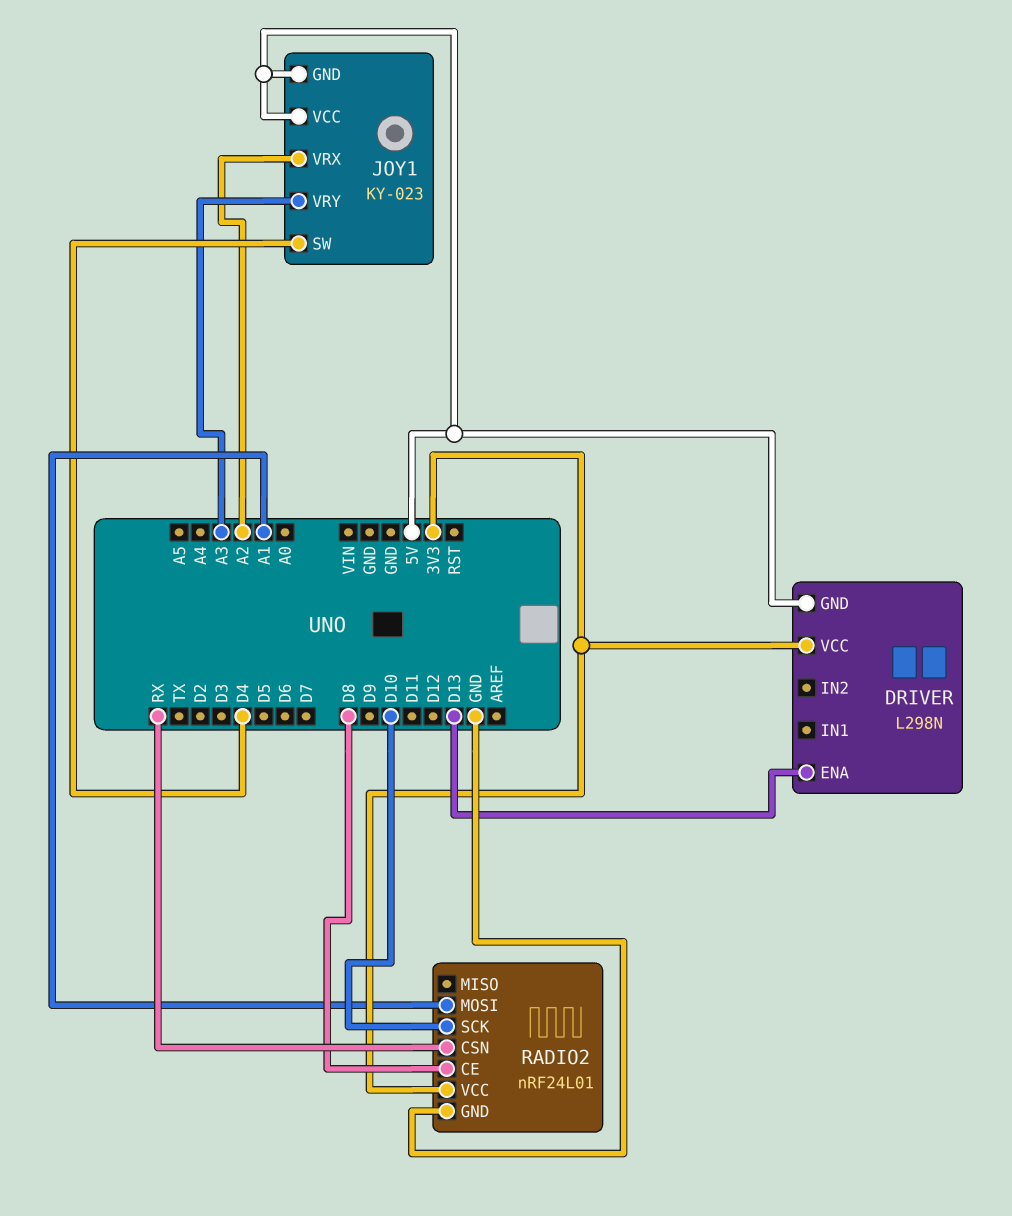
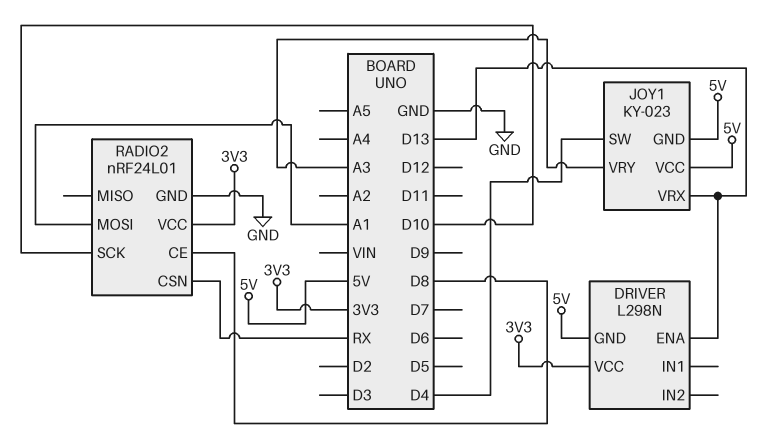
JOY1 pin VRX: A2 -> D13

